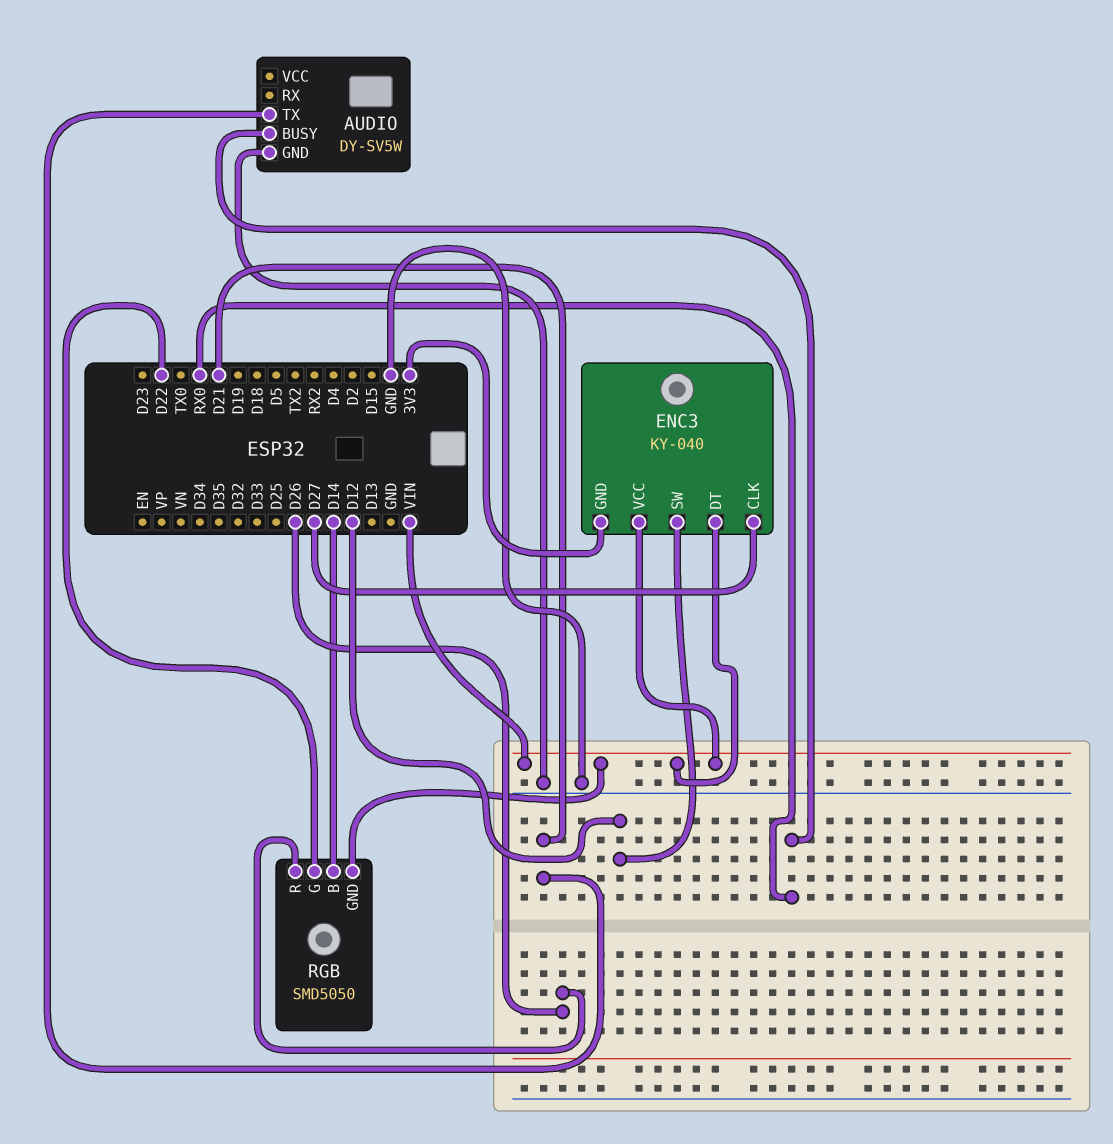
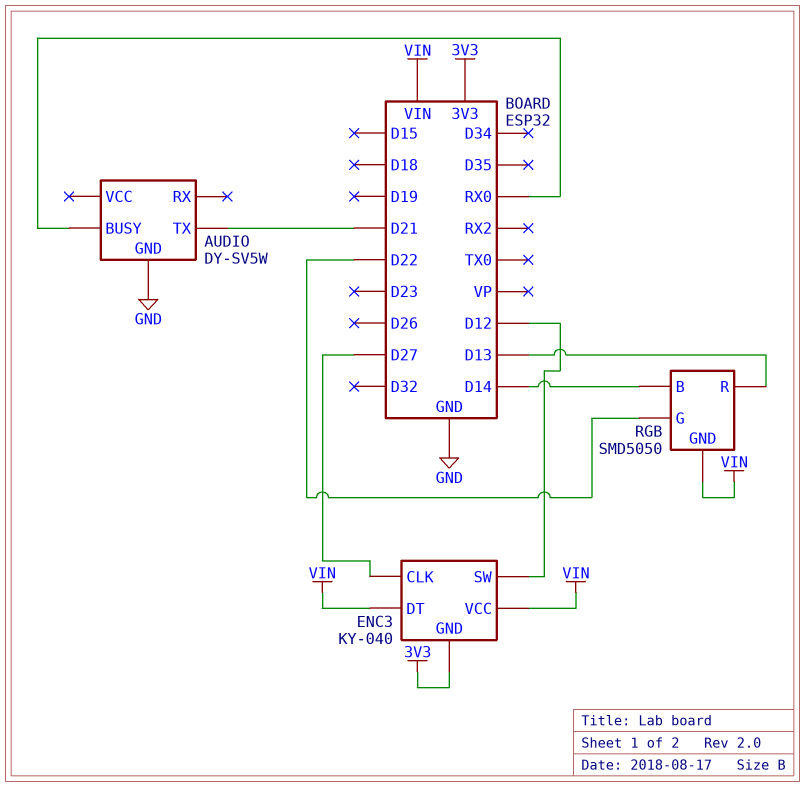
RGB pin R: D26 -> D13

